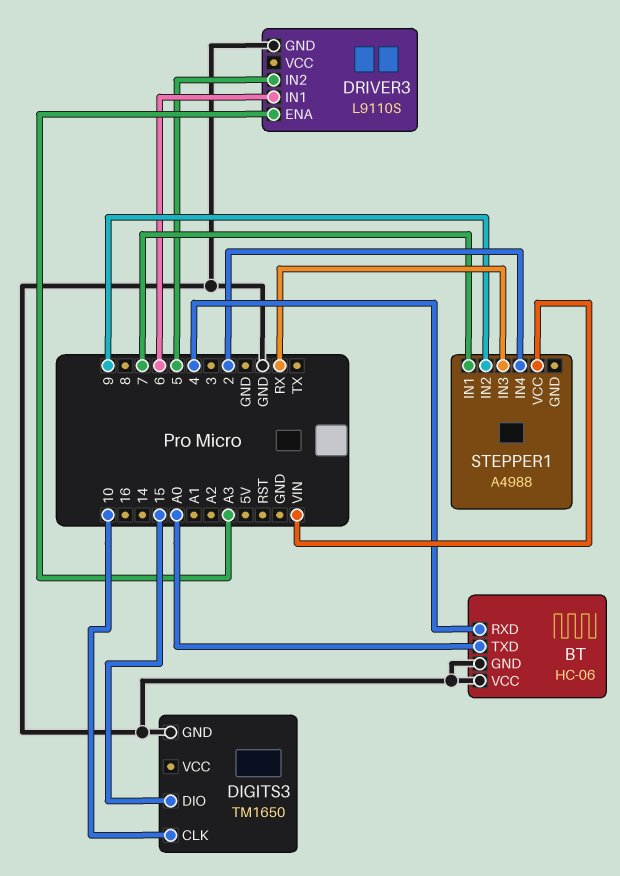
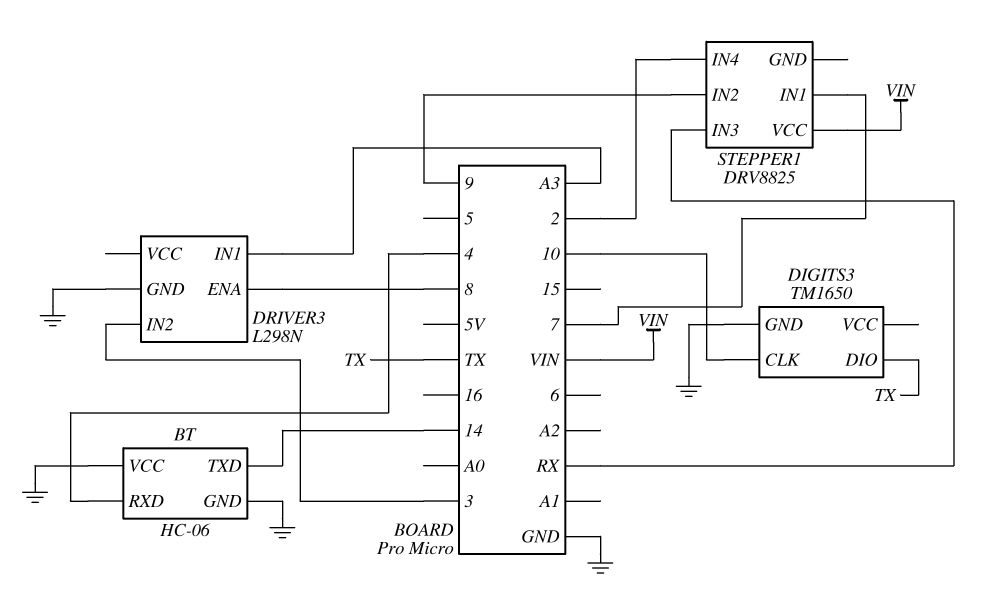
BT pin TXD: A0 -> 14
DIGITS3 pin DIO: 15 -> TX
DRIVER3: L9110S -> L298N
DRIVER3 pin ENA: A3 -> 8
DRIVER3 pin IN1: 6 -> A3
DRIVER3 pin IN2: 5 -> 3
STEPPER1: A4988 -> DRV8825

